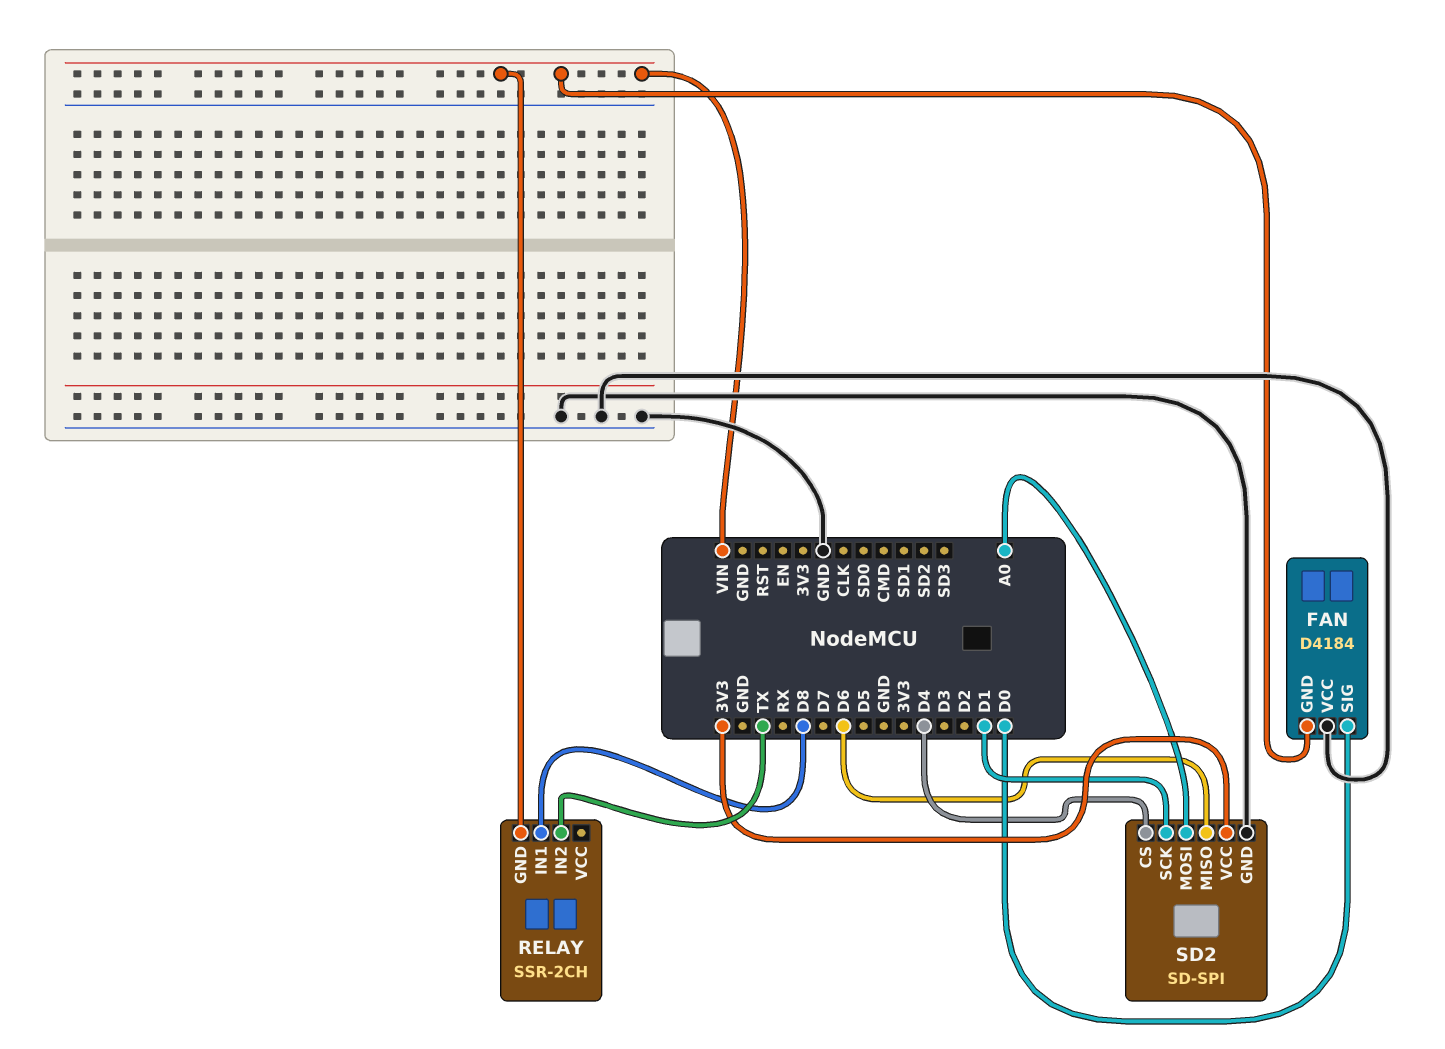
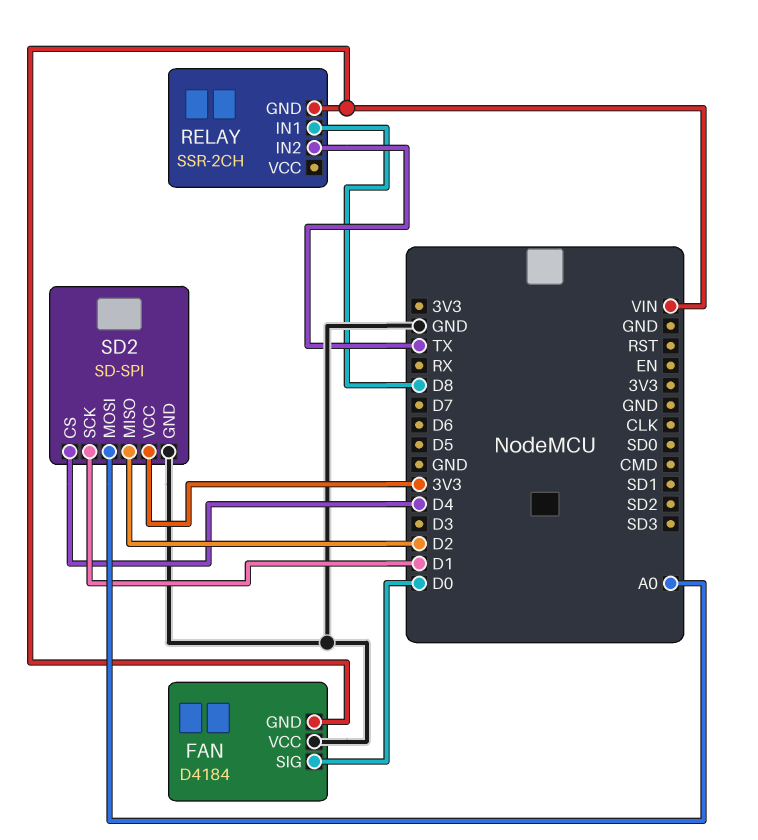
SD2 pin MISO: D6 -> D2

